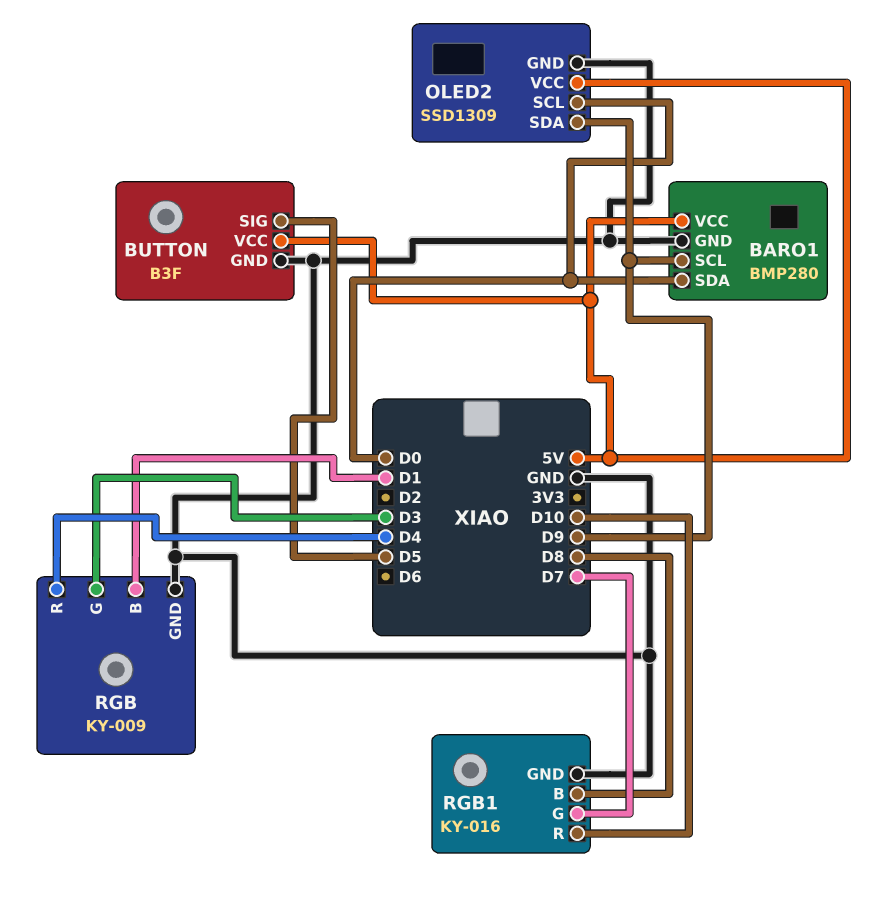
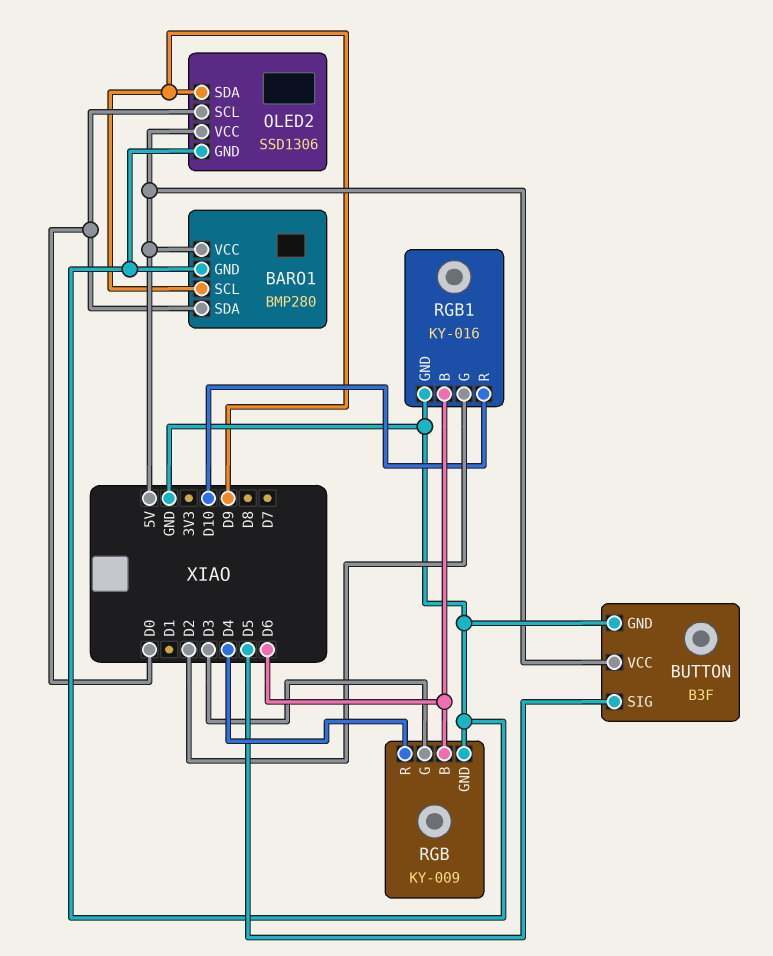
OLED2: SSD1309 -> SSD1306
RGB pin B: D1 -> D6
RGB1 pin B: D8 -> D6
RGB1 pin G: D7 -> D2

